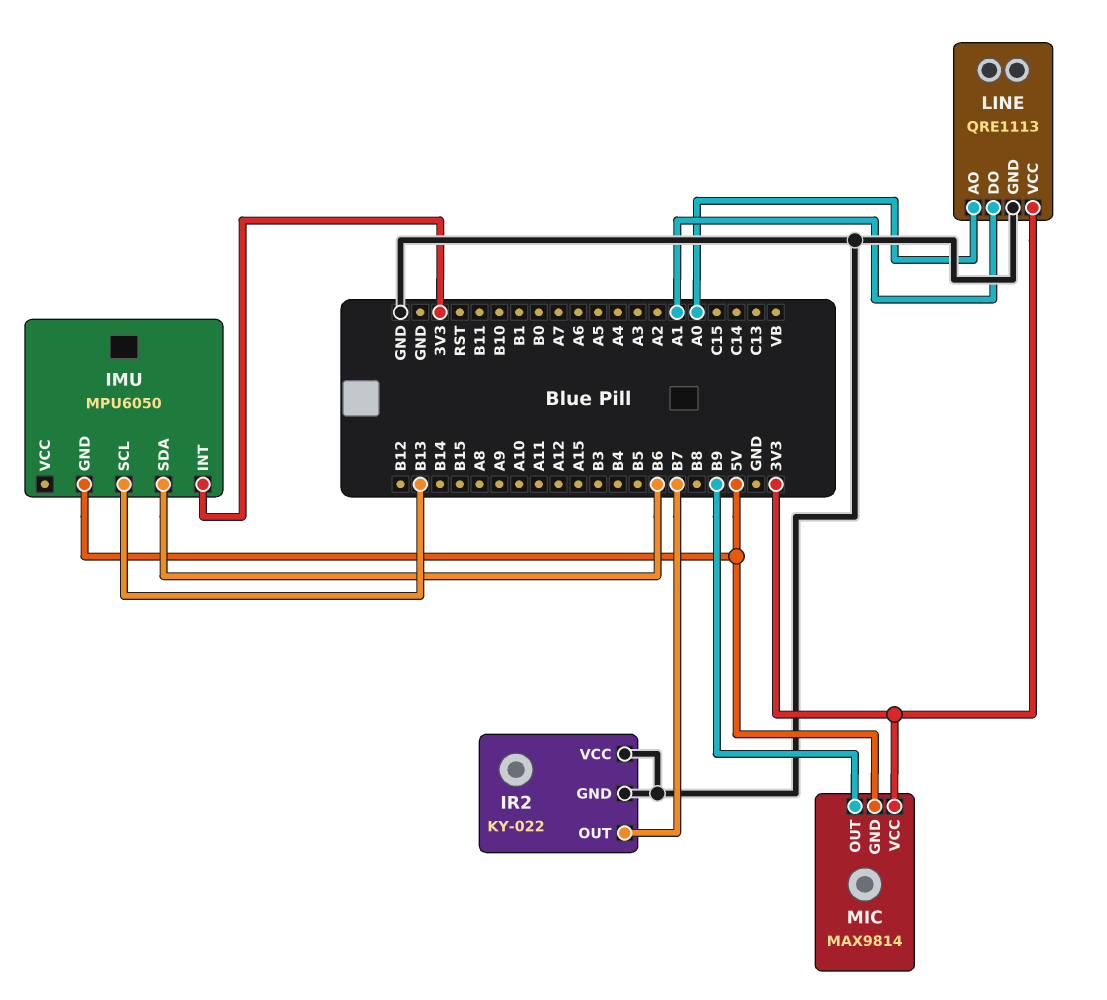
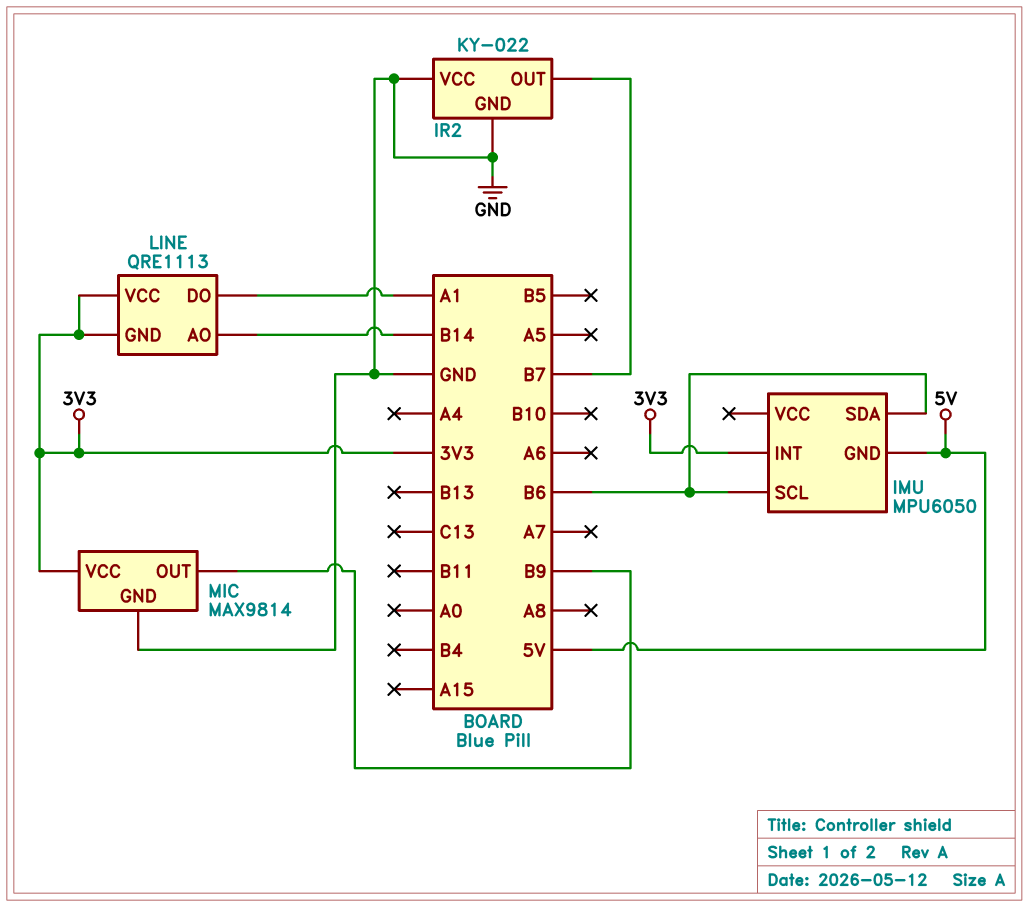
IMU pin SCL: B13 -> B6
LINE pin AO: A0 -> B14
LINE pin GND: GND -> 3V3
MIC pin GND: 5V -> GND

